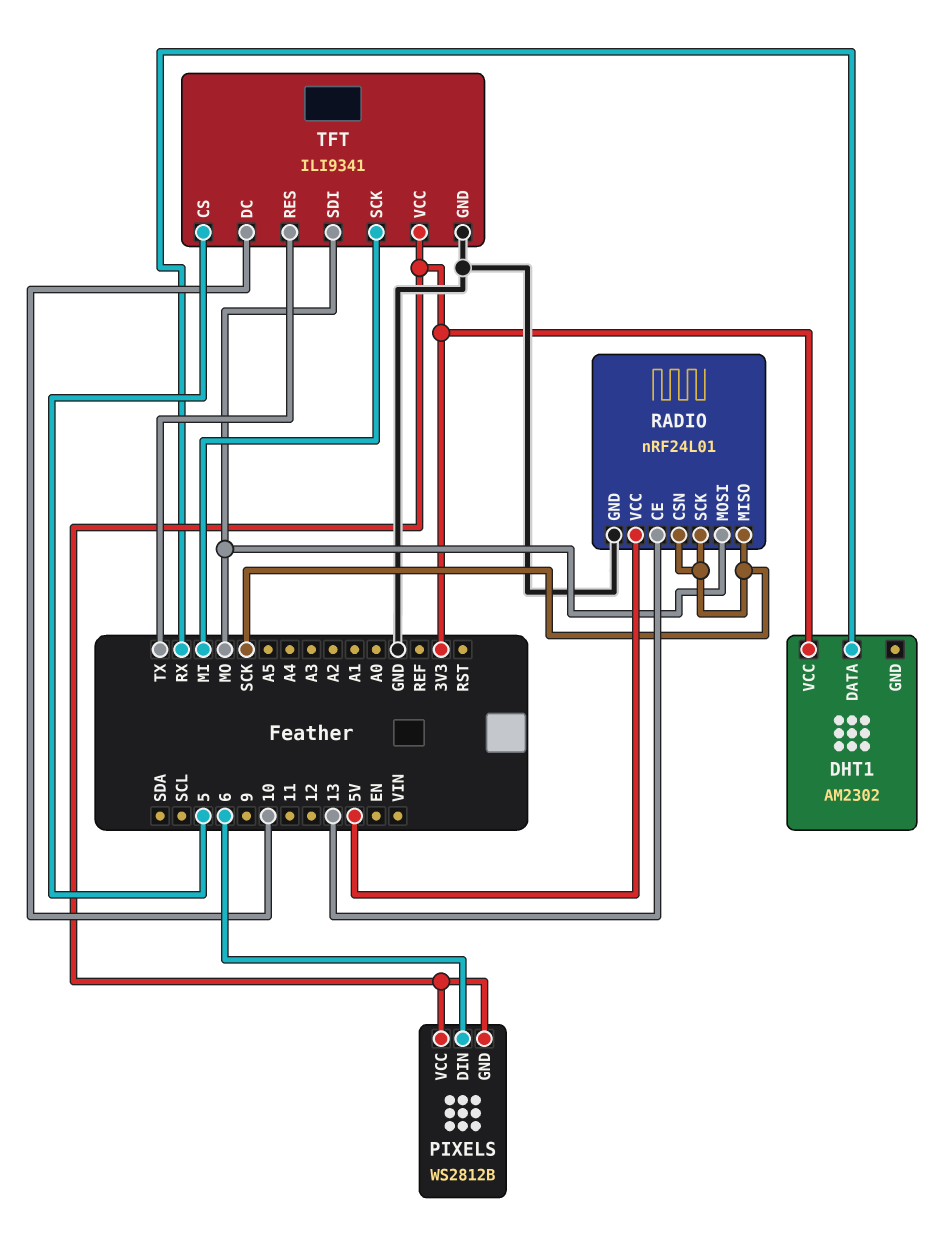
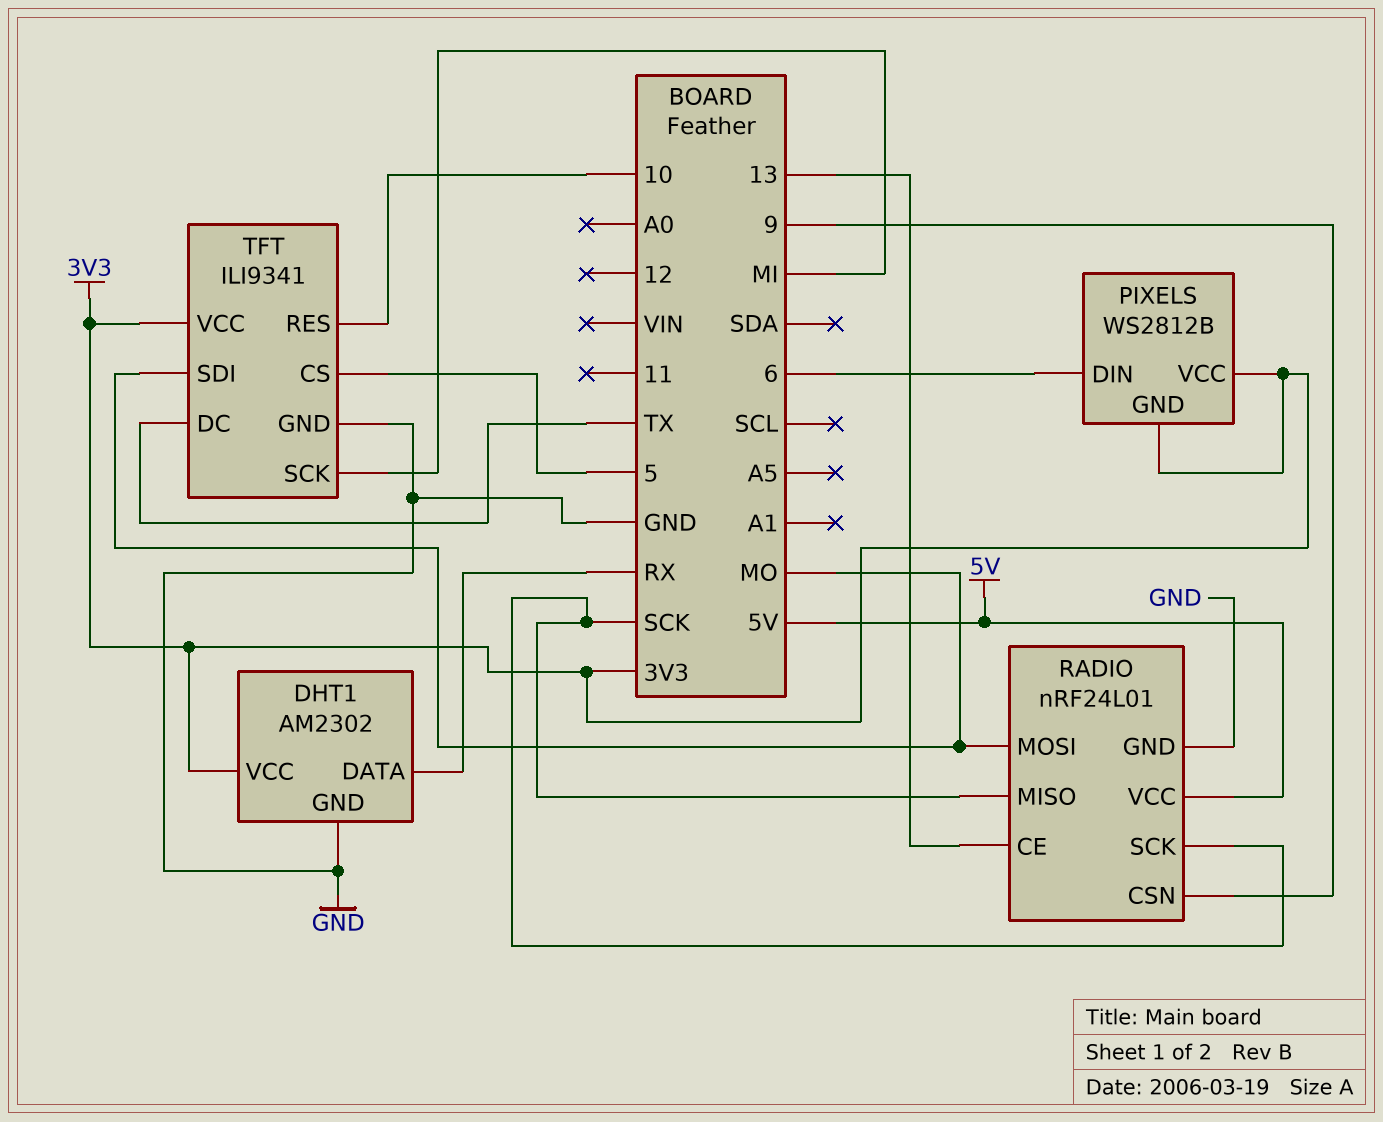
DHT1 pin GND: none -> GND
RADIO pin CSN: SCK -> 9
TFT pin DC: 10 -> TX
TFT pin RES: TX -> 10

